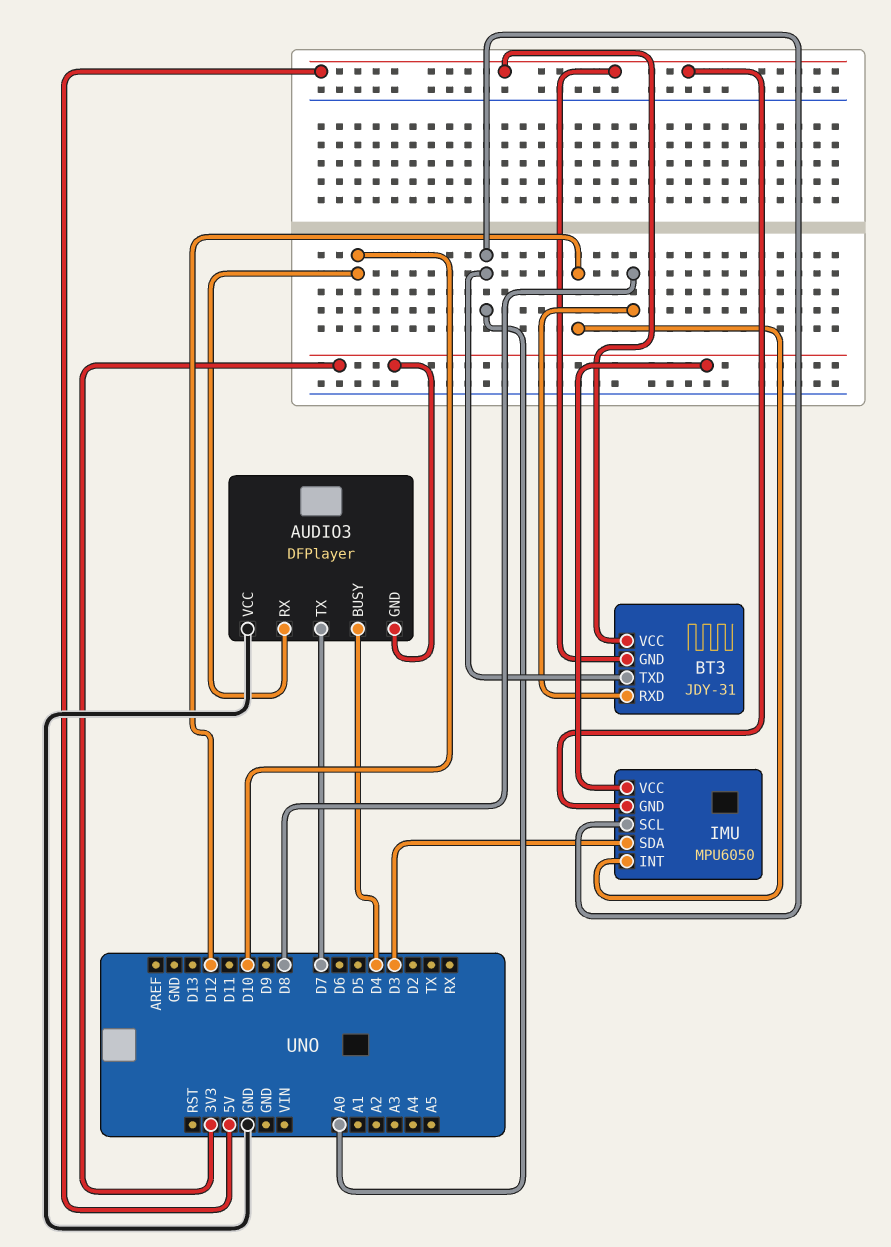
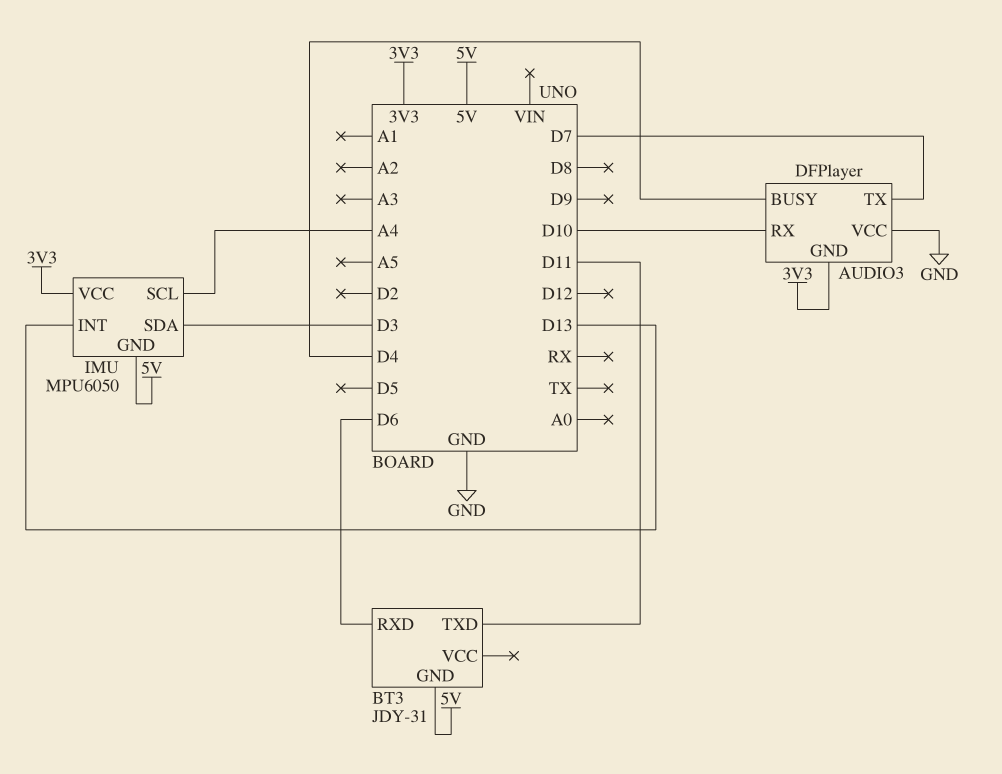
BT3 pin RXD: D8 -> D6
BT3 pin TXD: A0 -> D11
BT3 pin VCC: 5V -> none
IMU pin INT: D12 -> D13
IMU pin SCL: A0 -> A4

